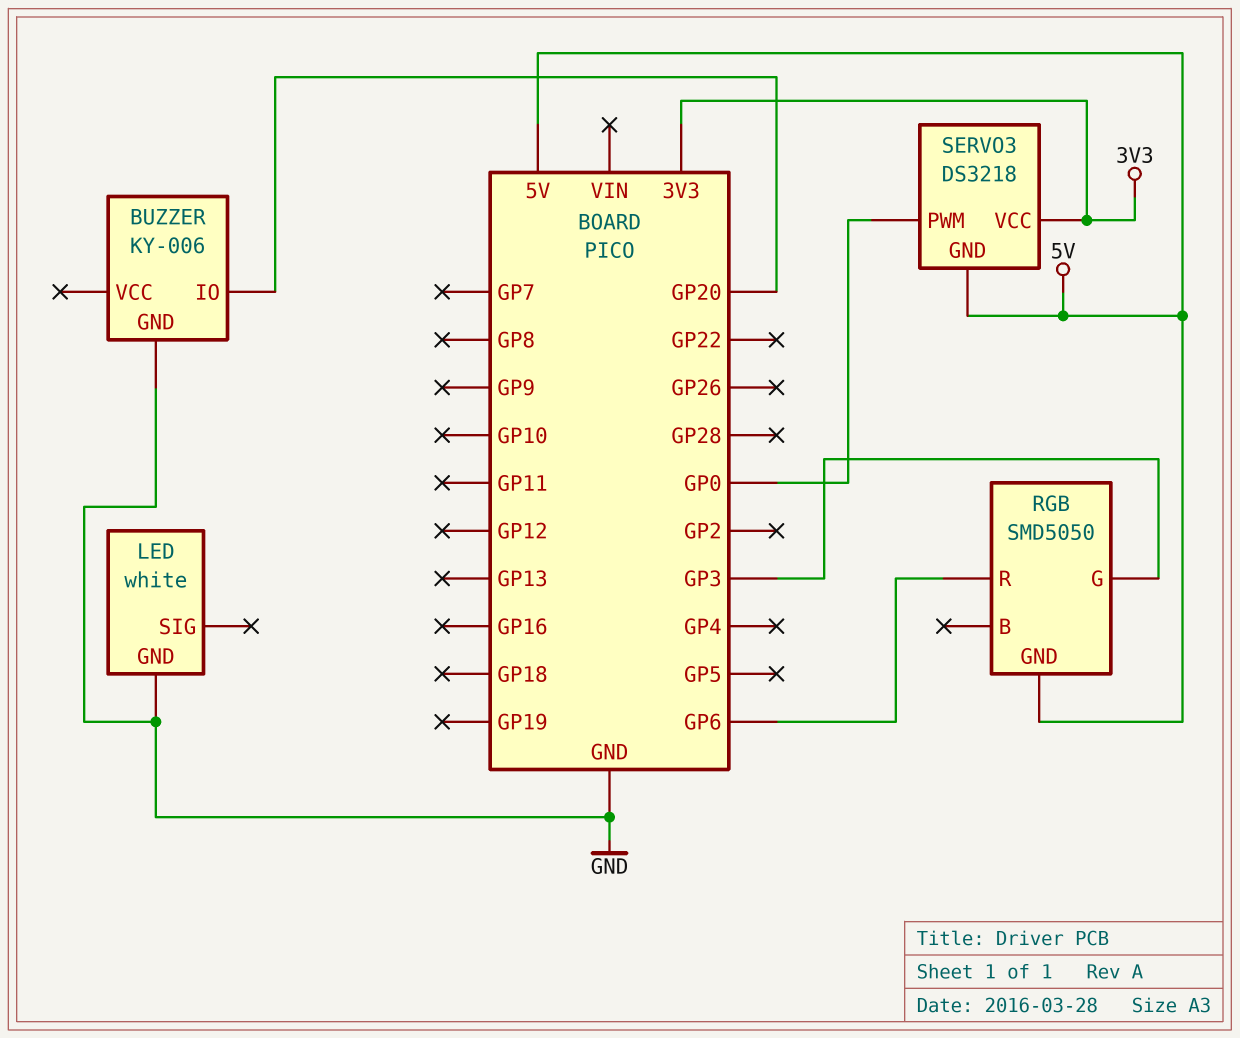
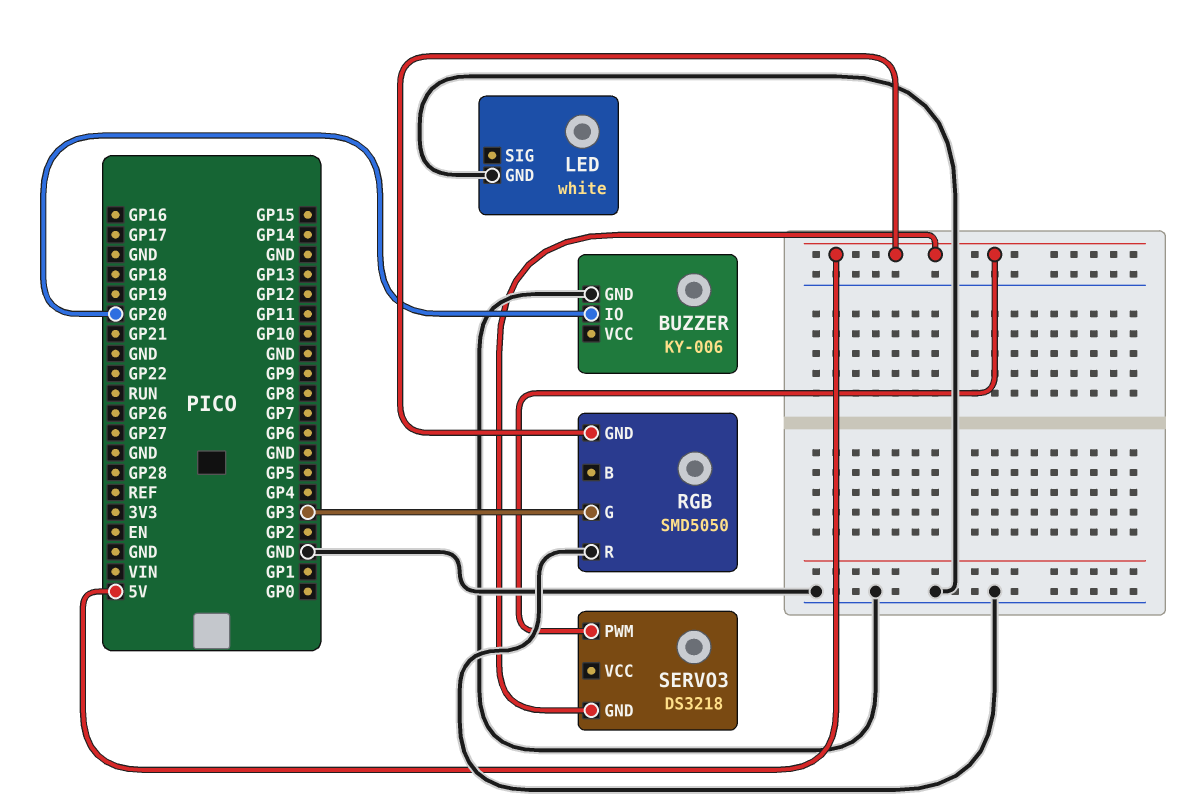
RGB pin R: GP6 -> GND
SERVO3 pin PWM: GP0 -> 5V
SERVO3 pin VCC: 3V3 -> none

